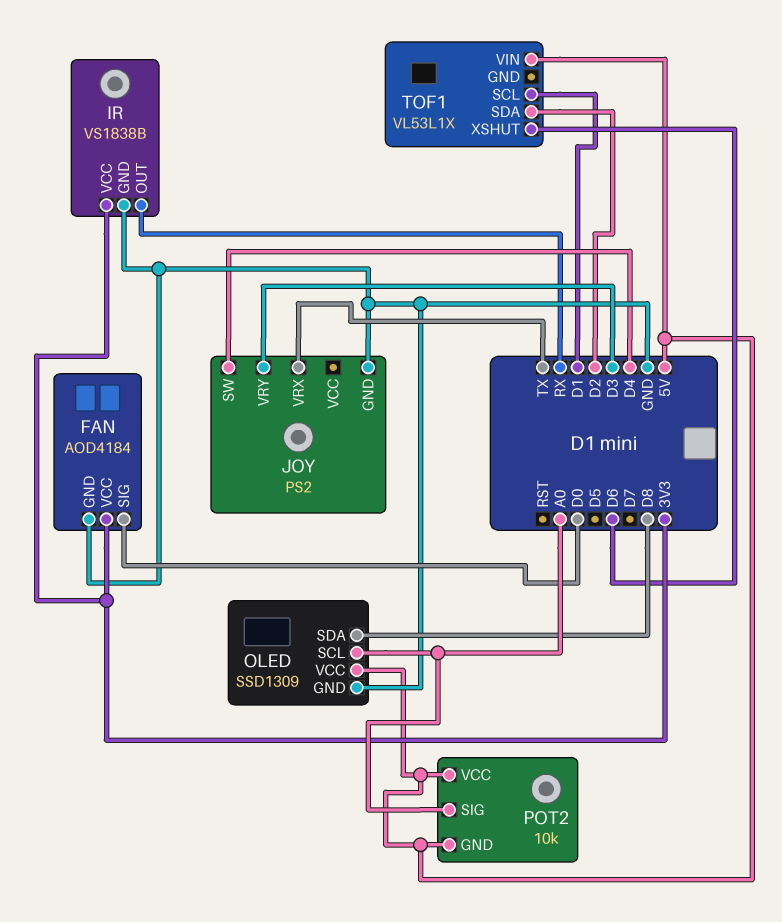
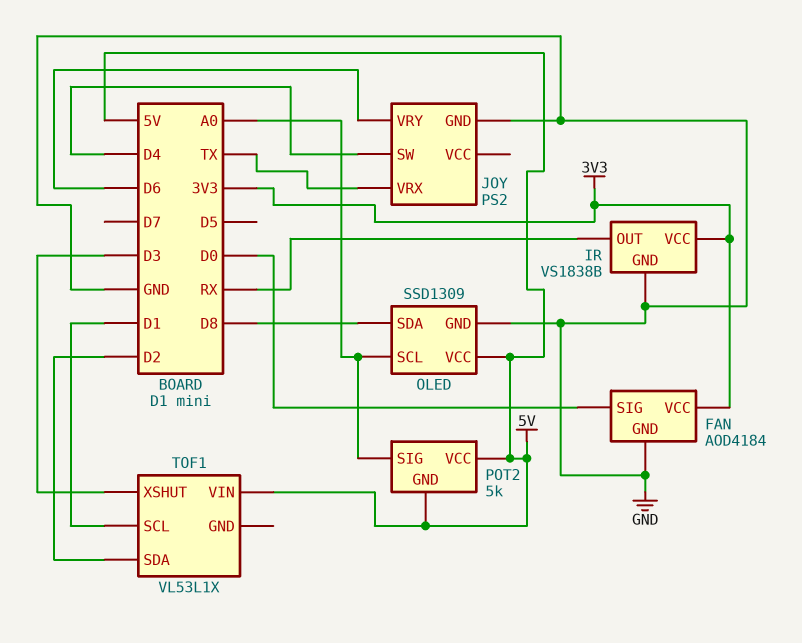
JOY pin VRY: D3 -> D6
POT2: 10k -> 5k
TOF1 pin XSHUT: D6 -> D3

